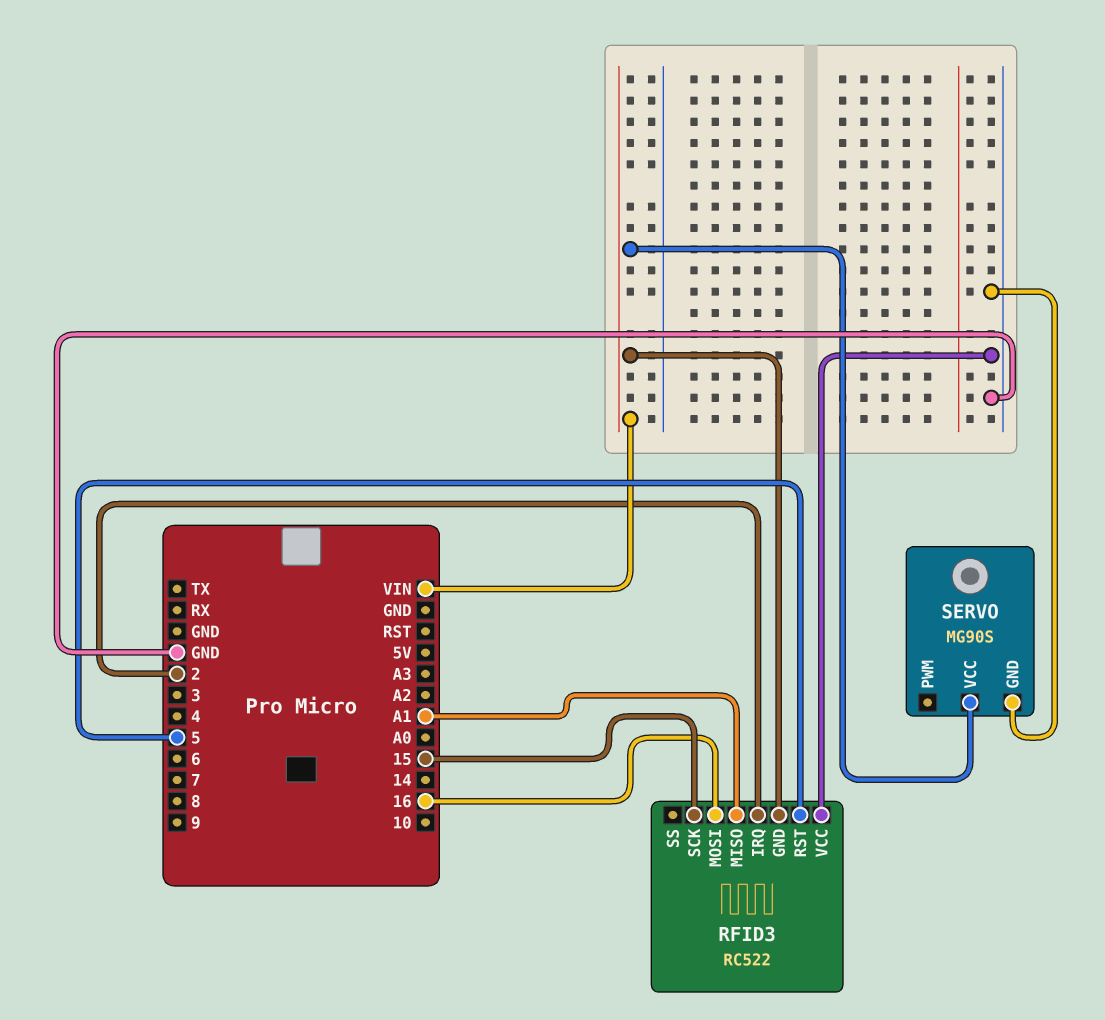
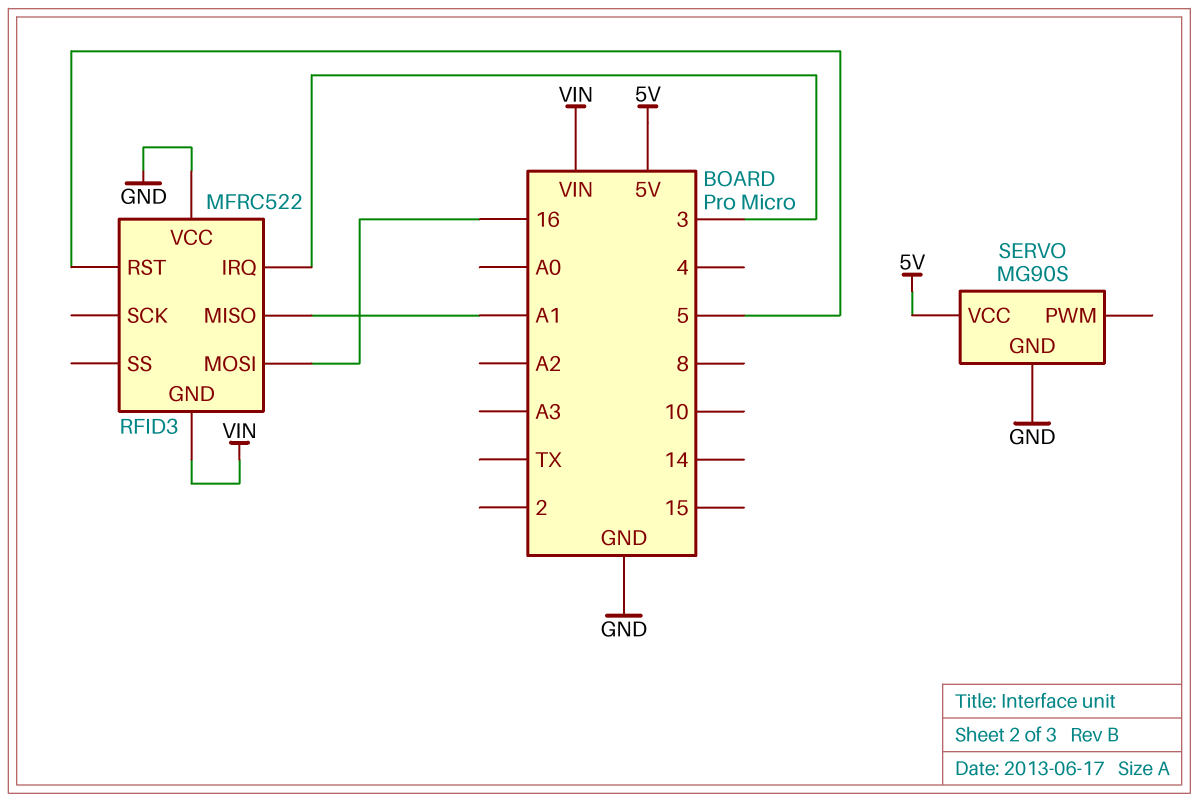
RFID3: RC522 -> MFRC522
RFID3 pin IRQ: 2 -> 3
RFID3 pin SCK: 15 -> none
SERVO pin VCC: VIN -> 5V

